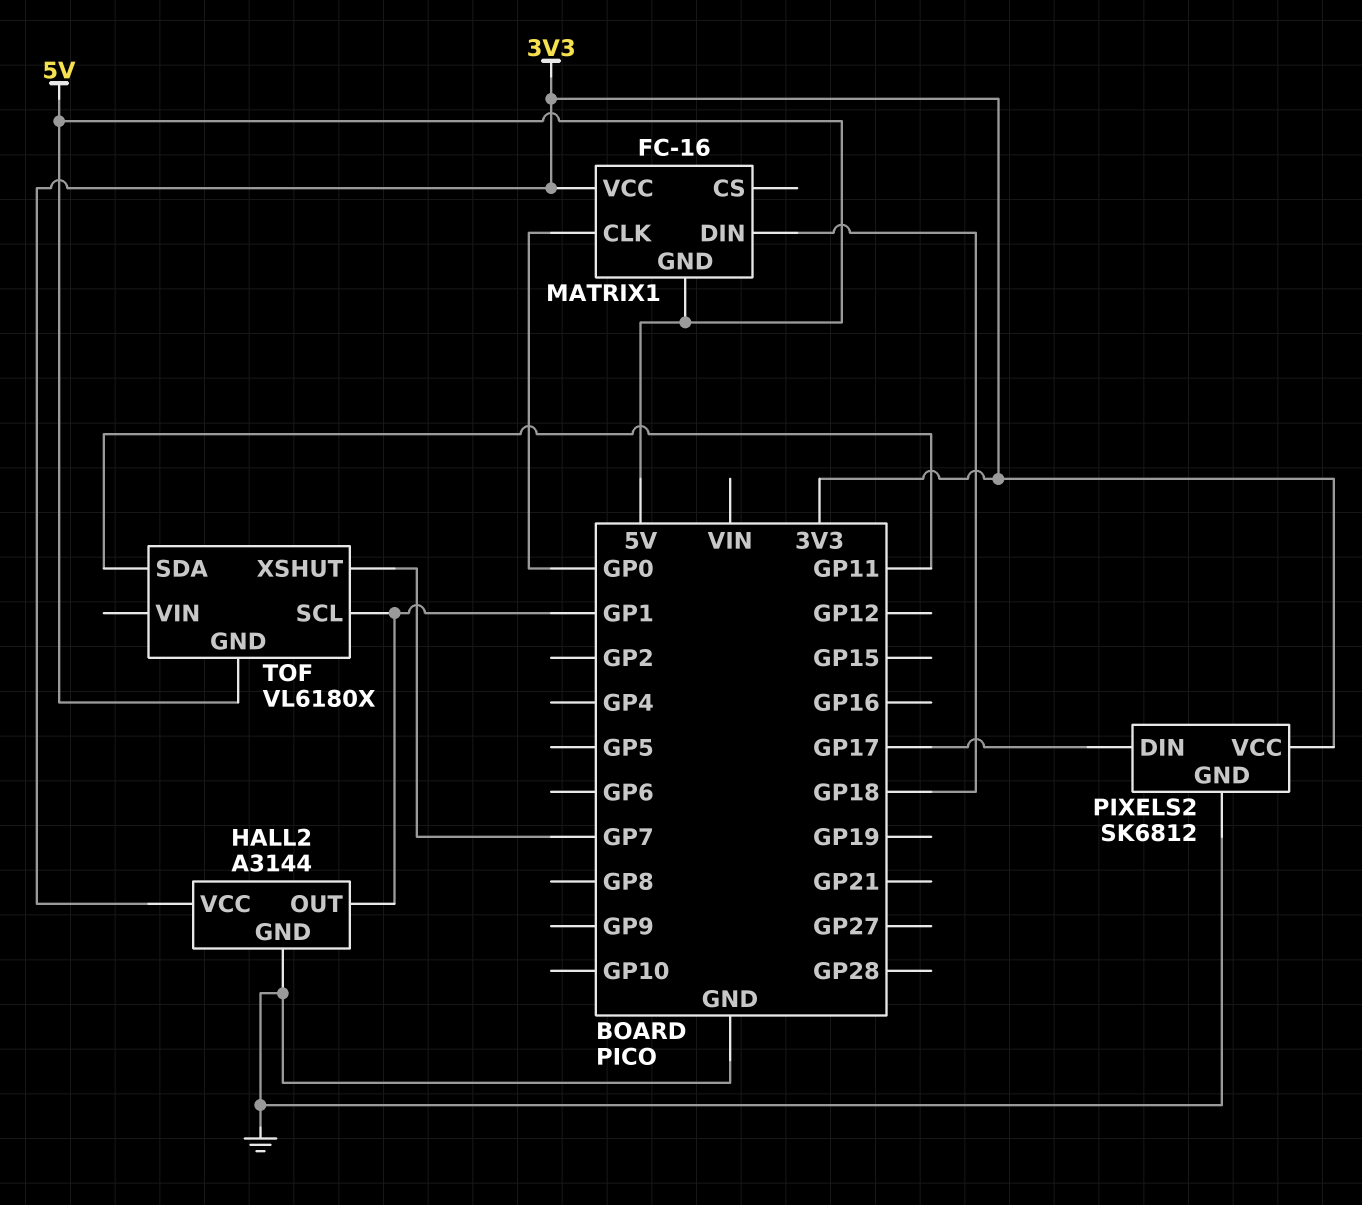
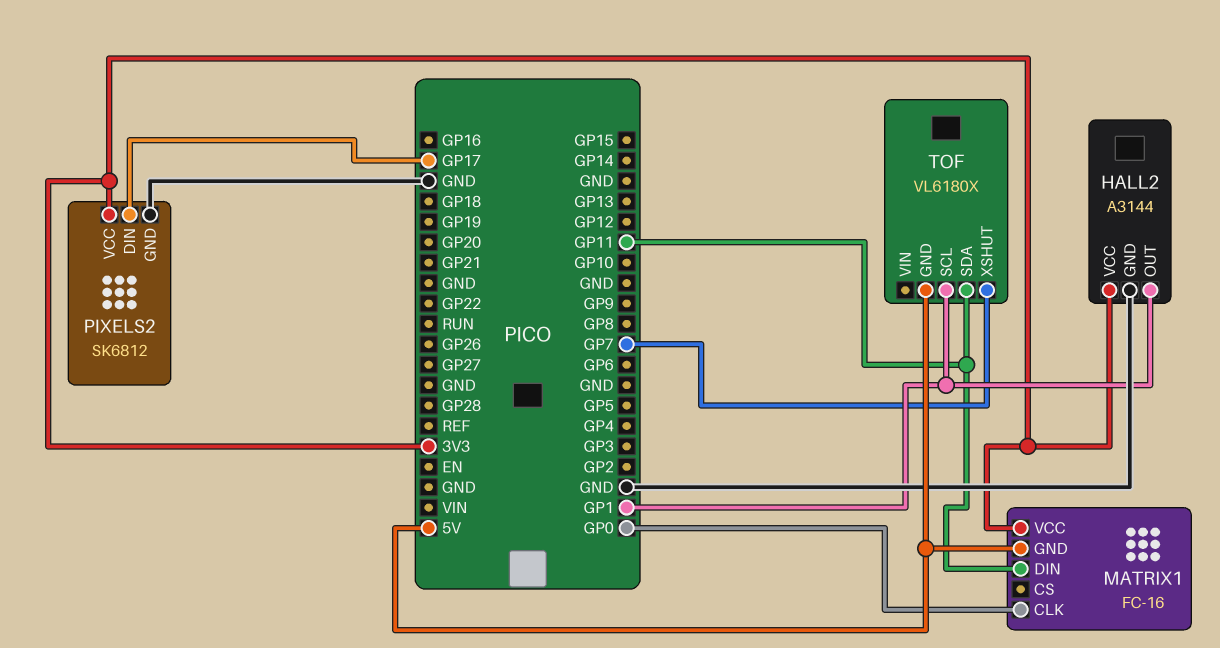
MATRIX1 pin DIN: GP18 -> GP11

